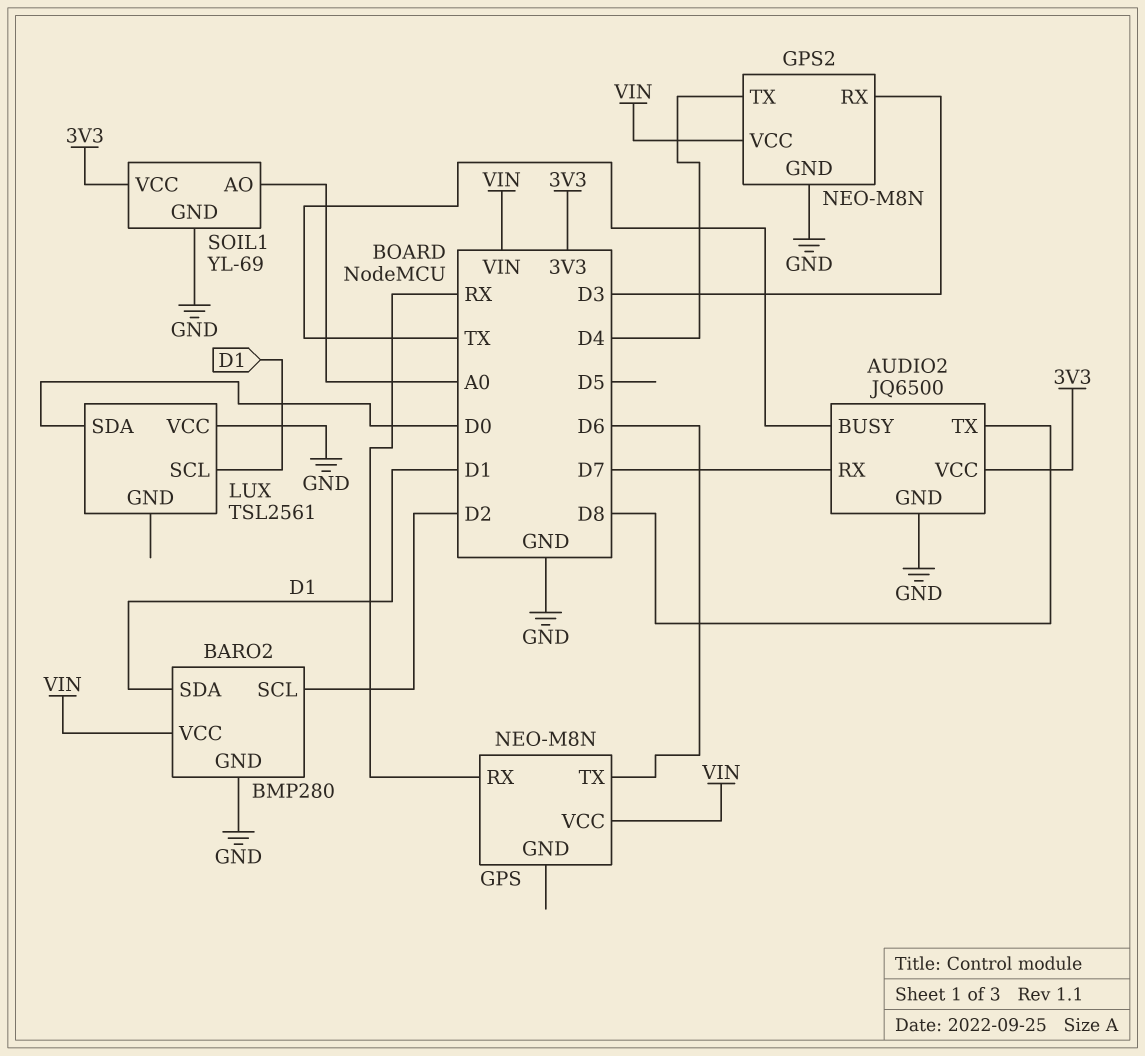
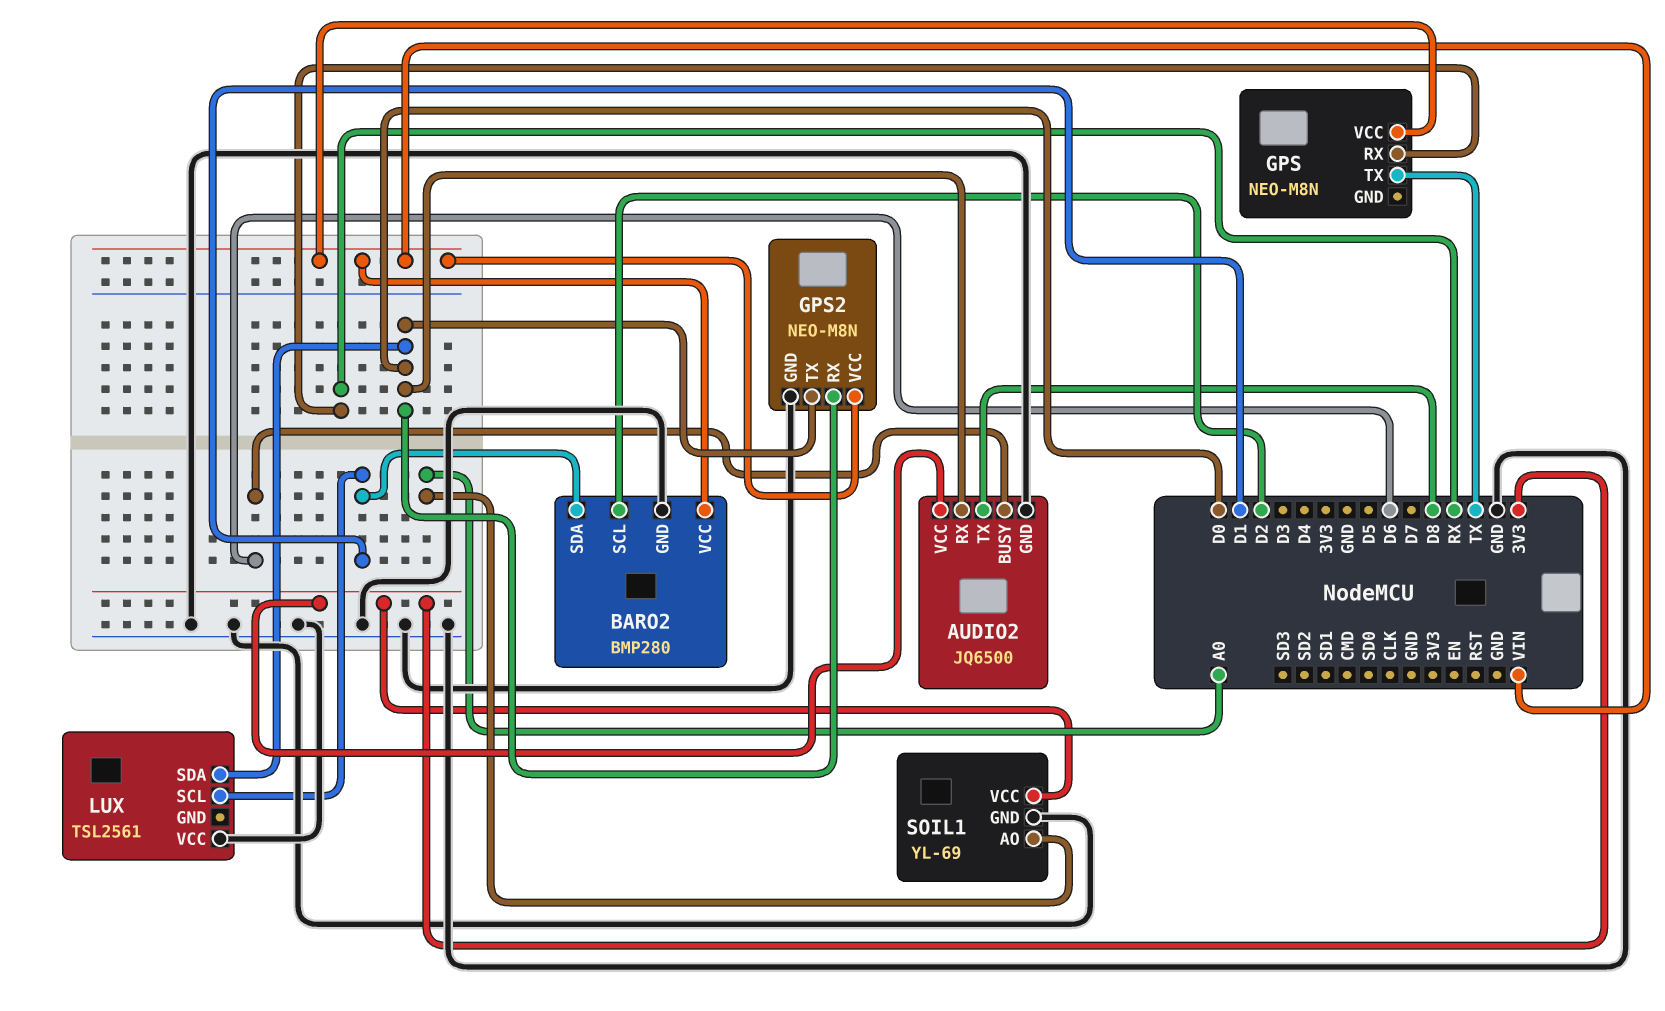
AUDIO2 pin BUSY: TX -> D6
AUDIO2 pin RX: D7 -> D0
GPS pin TX: D6 -> TX
GPS2 pin RX: D3 -> D0
GPS2 pin TX: D4 -> D0

